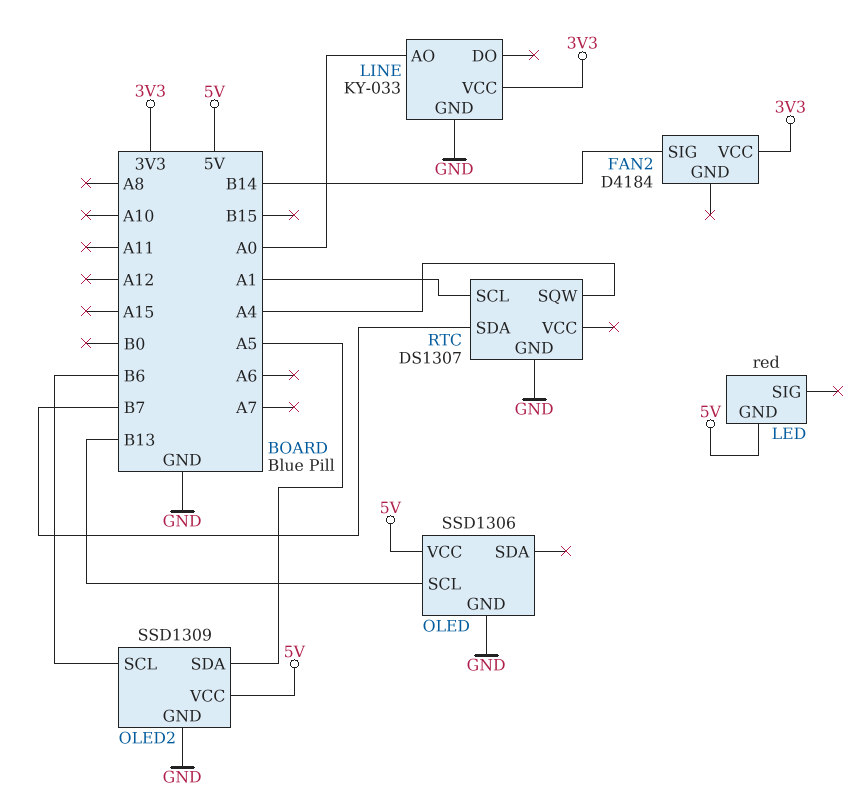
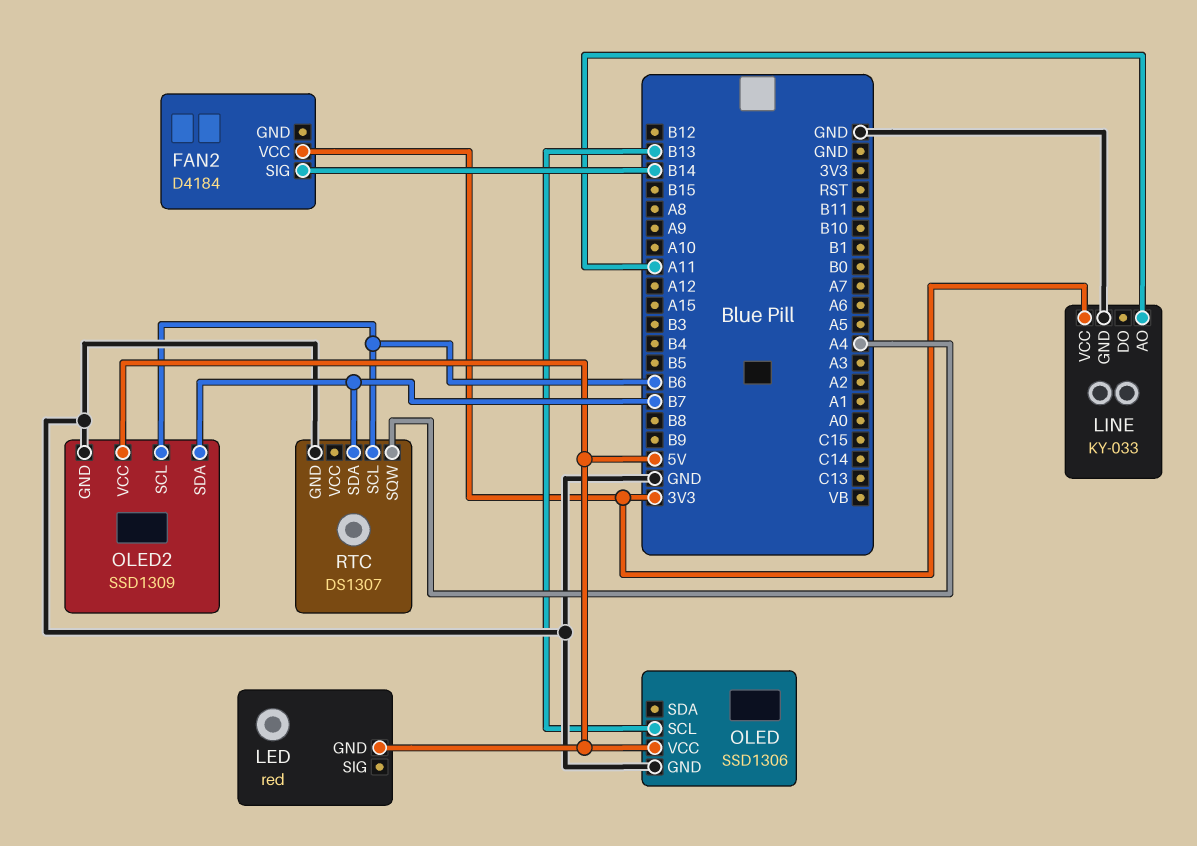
LINE pin AO: A0 -> A11
OLED2 pin SDA: A5 -> B7
RTC pin SCL: A1 -> B6

